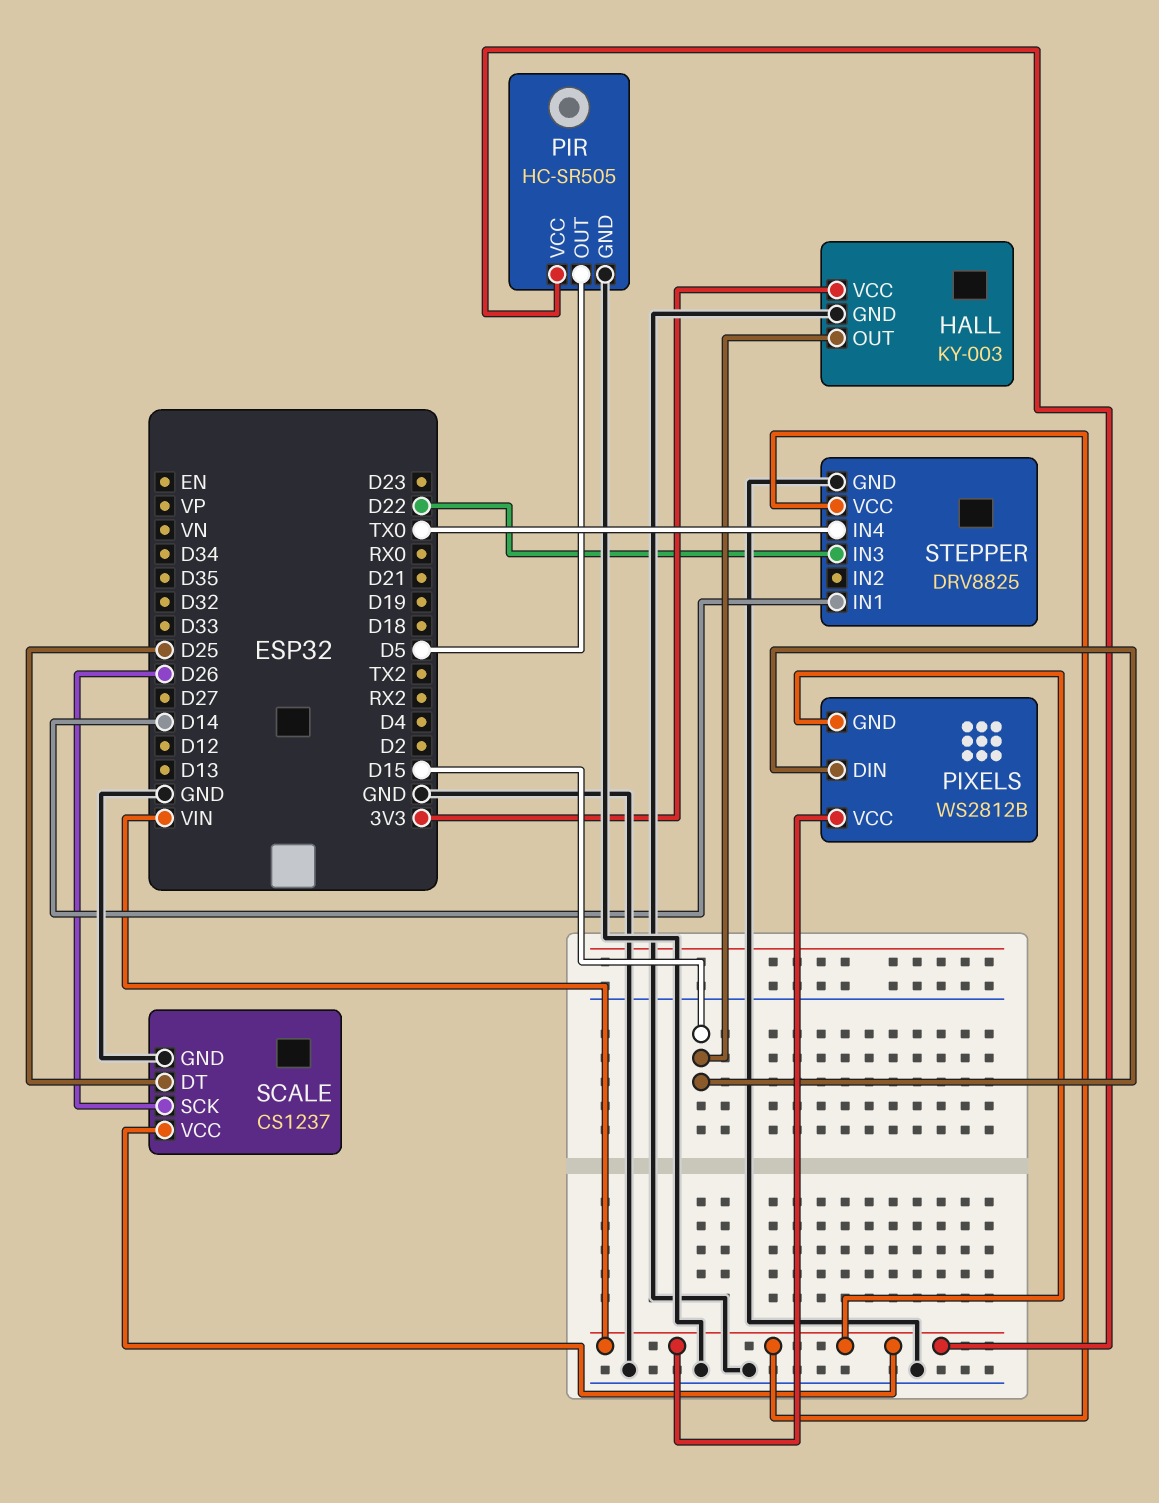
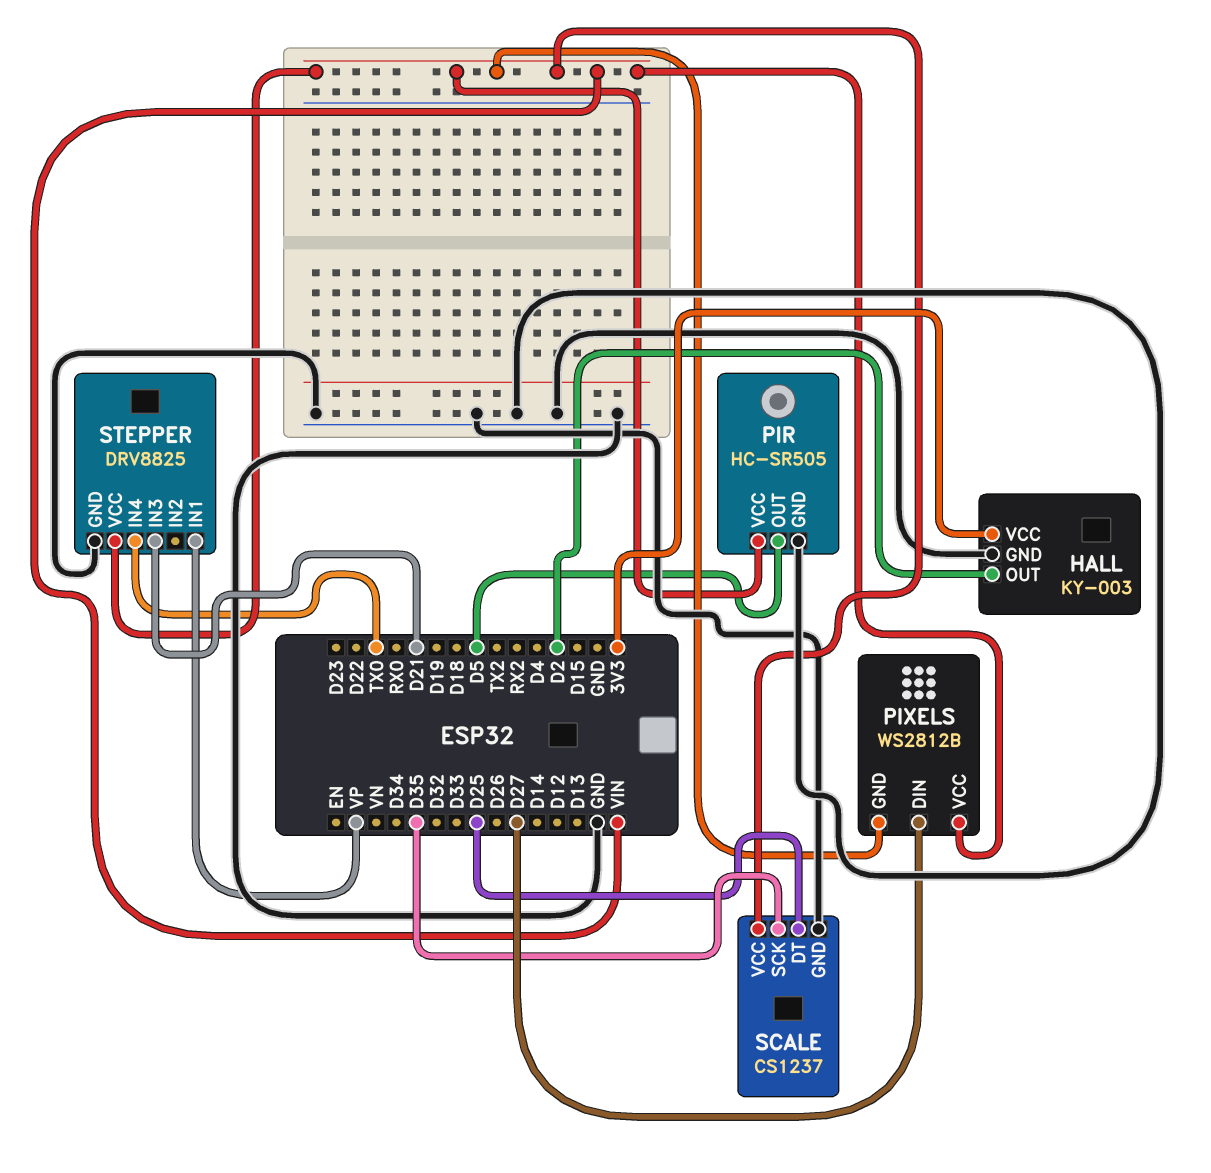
HALL pin OUT: D15 -> D2
PIXELS pin DIN: D15 -> D27
SCALE pin SCK: D26 -> D35
STEPPER pin IN1: D14 -> VP
STEPPER pin IN3: D22 -> D21

